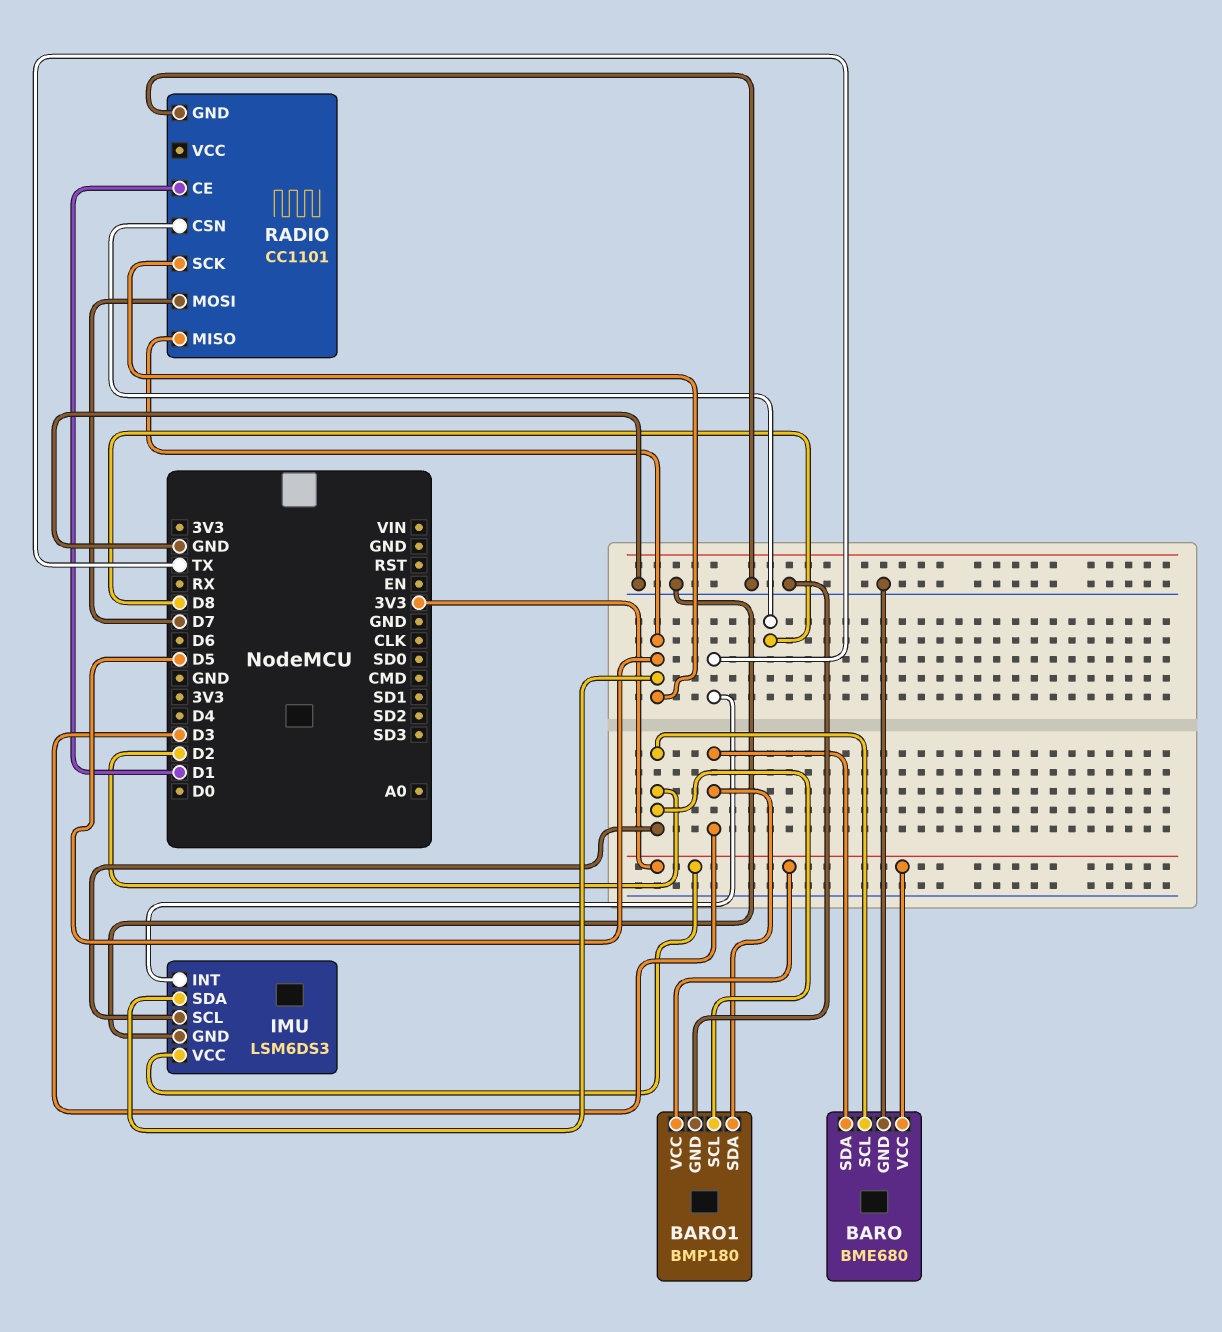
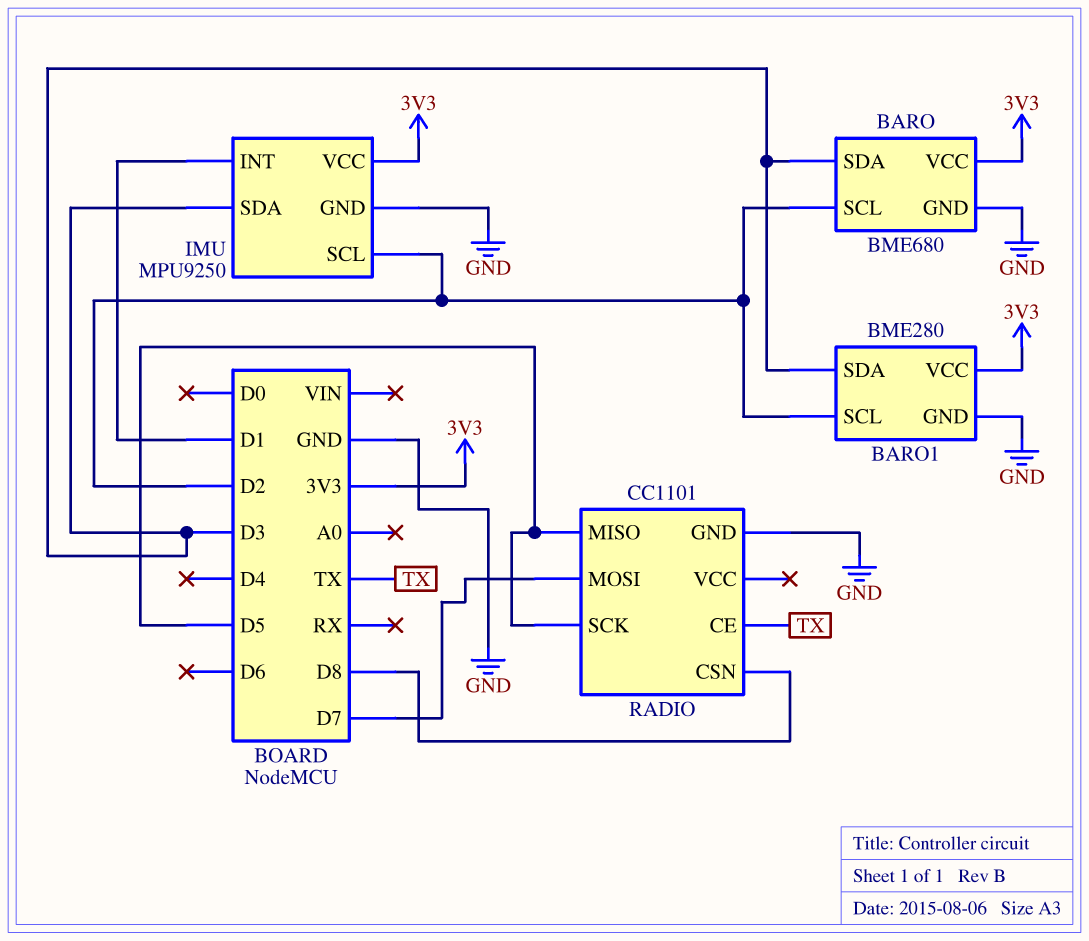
BARO1: BMP180 -> BME280
IMU: LSM6DS3 -> MPU9250
IMU pin INT: TX -> D1
IMU pin SDA: D5 -> D3
RADIO pin CE: D1 -> TX

